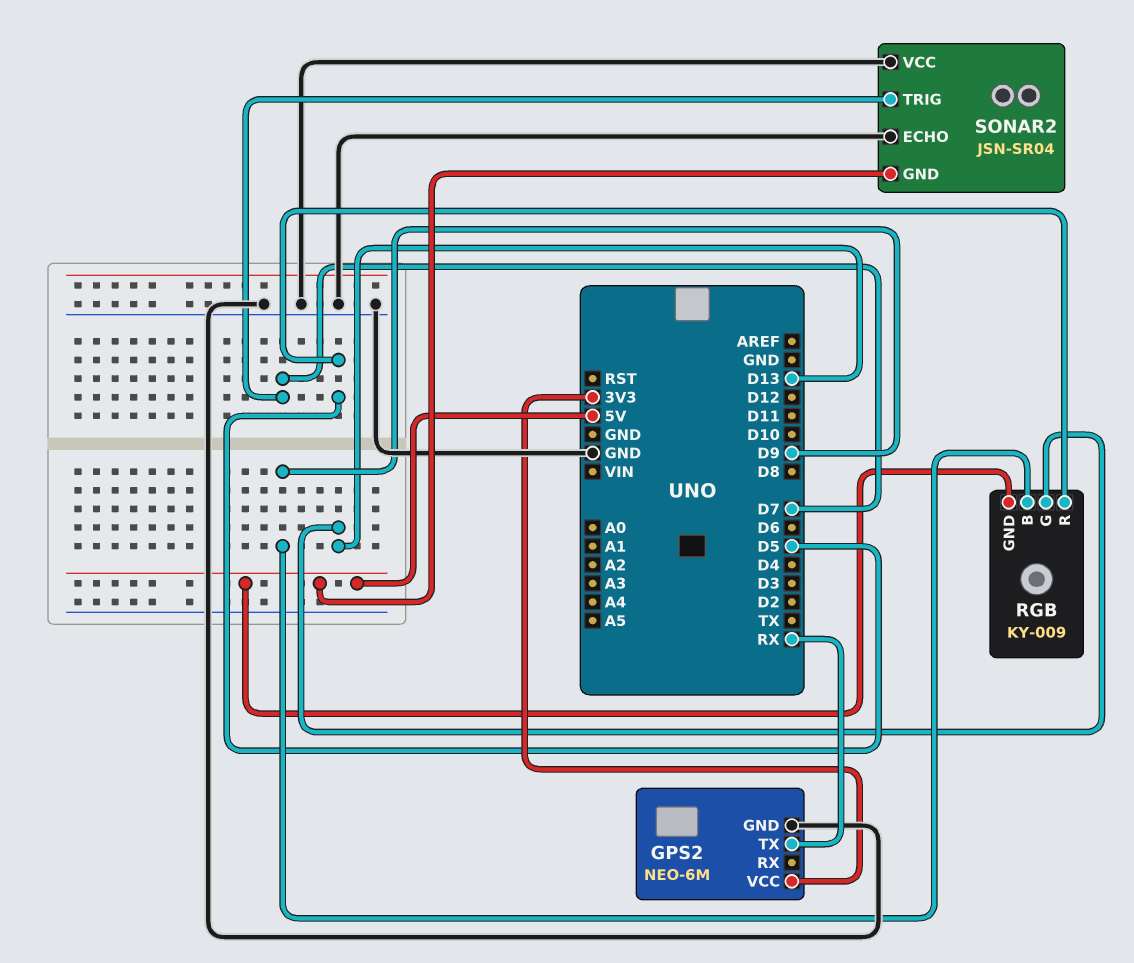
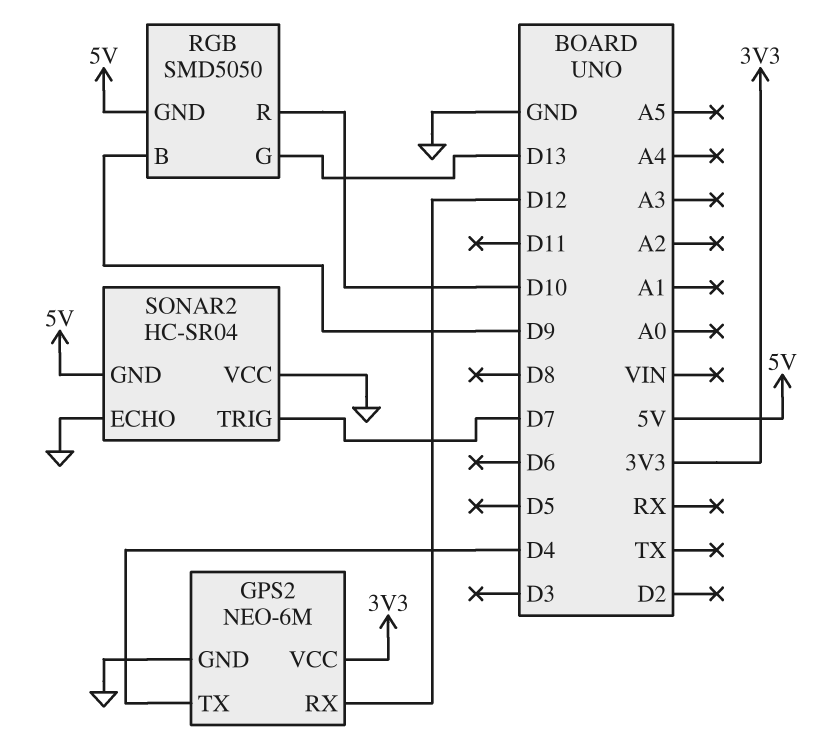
GPS2 pin RX: none -> D12
GPS2 pin TX: RX -> D4
RGB: KY-009 -> SMD5050
RGB pin R: D5 -> D10
SONAR2: JSN-SR04 -> HC-SR04

